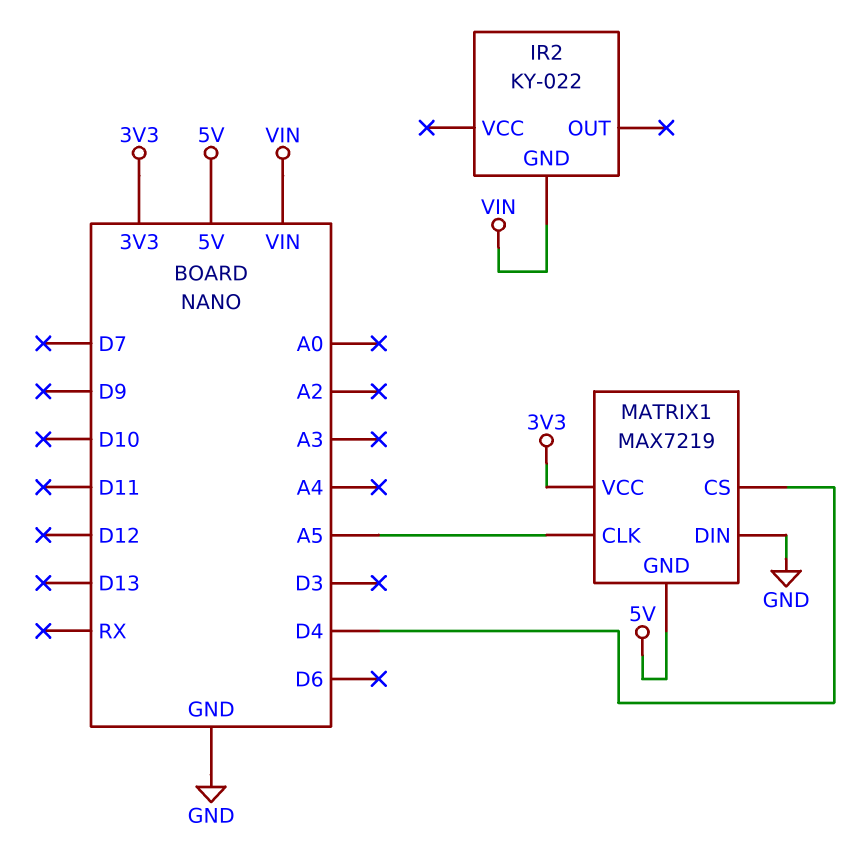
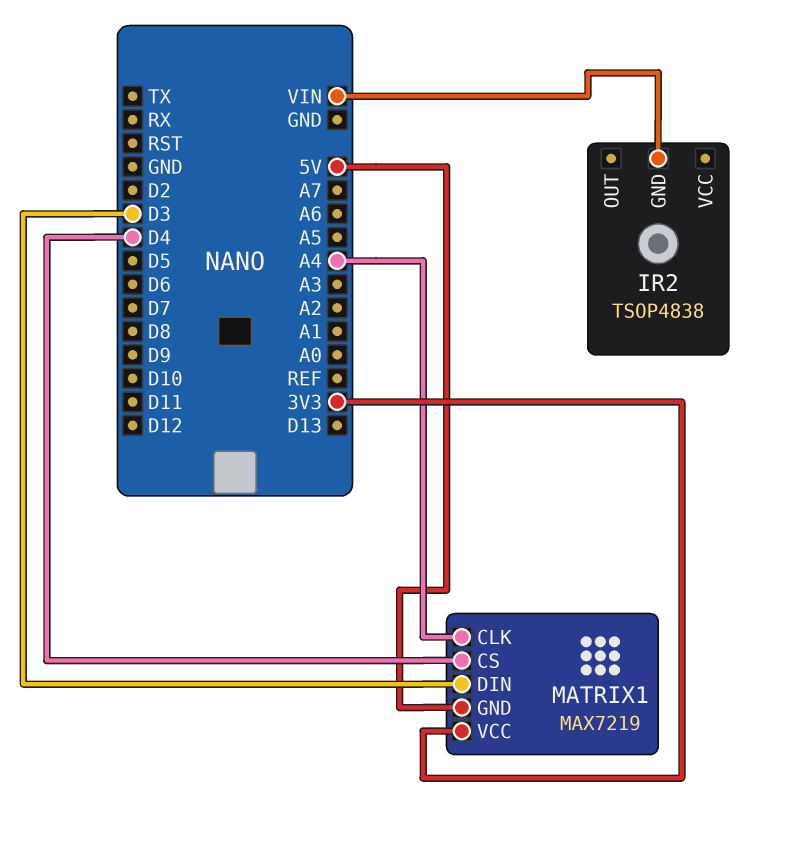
IR2: KY-022 -> TSOP4838
MATRIX1 pin CLK: A5 -> A4
MATRIX1 pin DIN: GND -> D3

